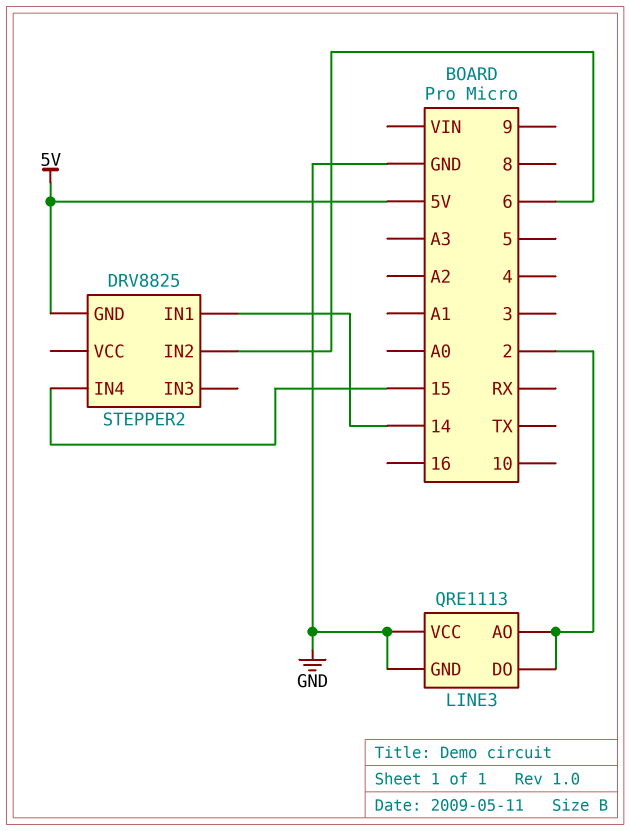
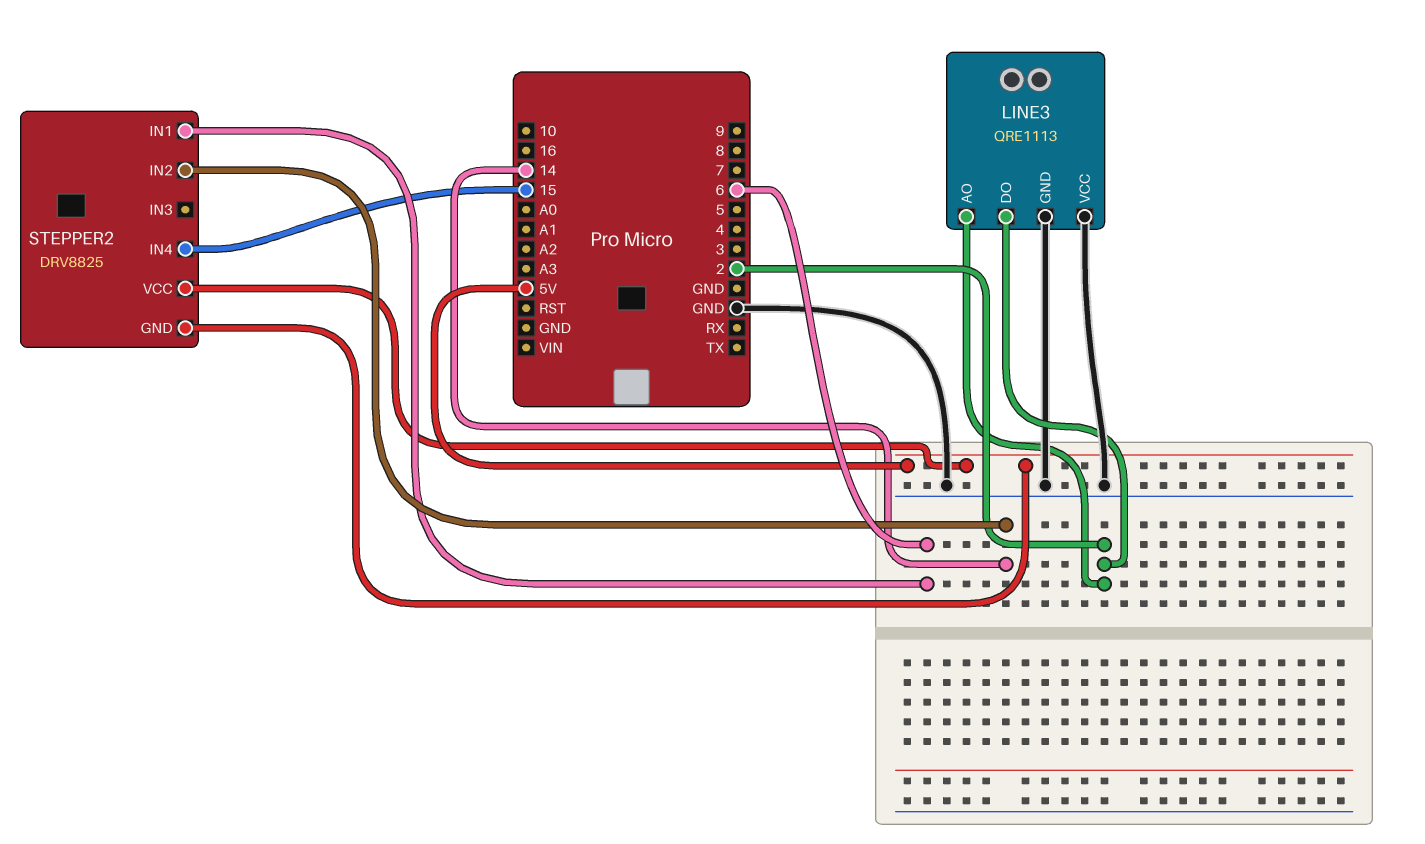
STEPPER2 pin IN1: 14 -> 6
STEPPER2 pin IN2: 6 -> 14
STEPPER2 pin VCC: none -> 5V

